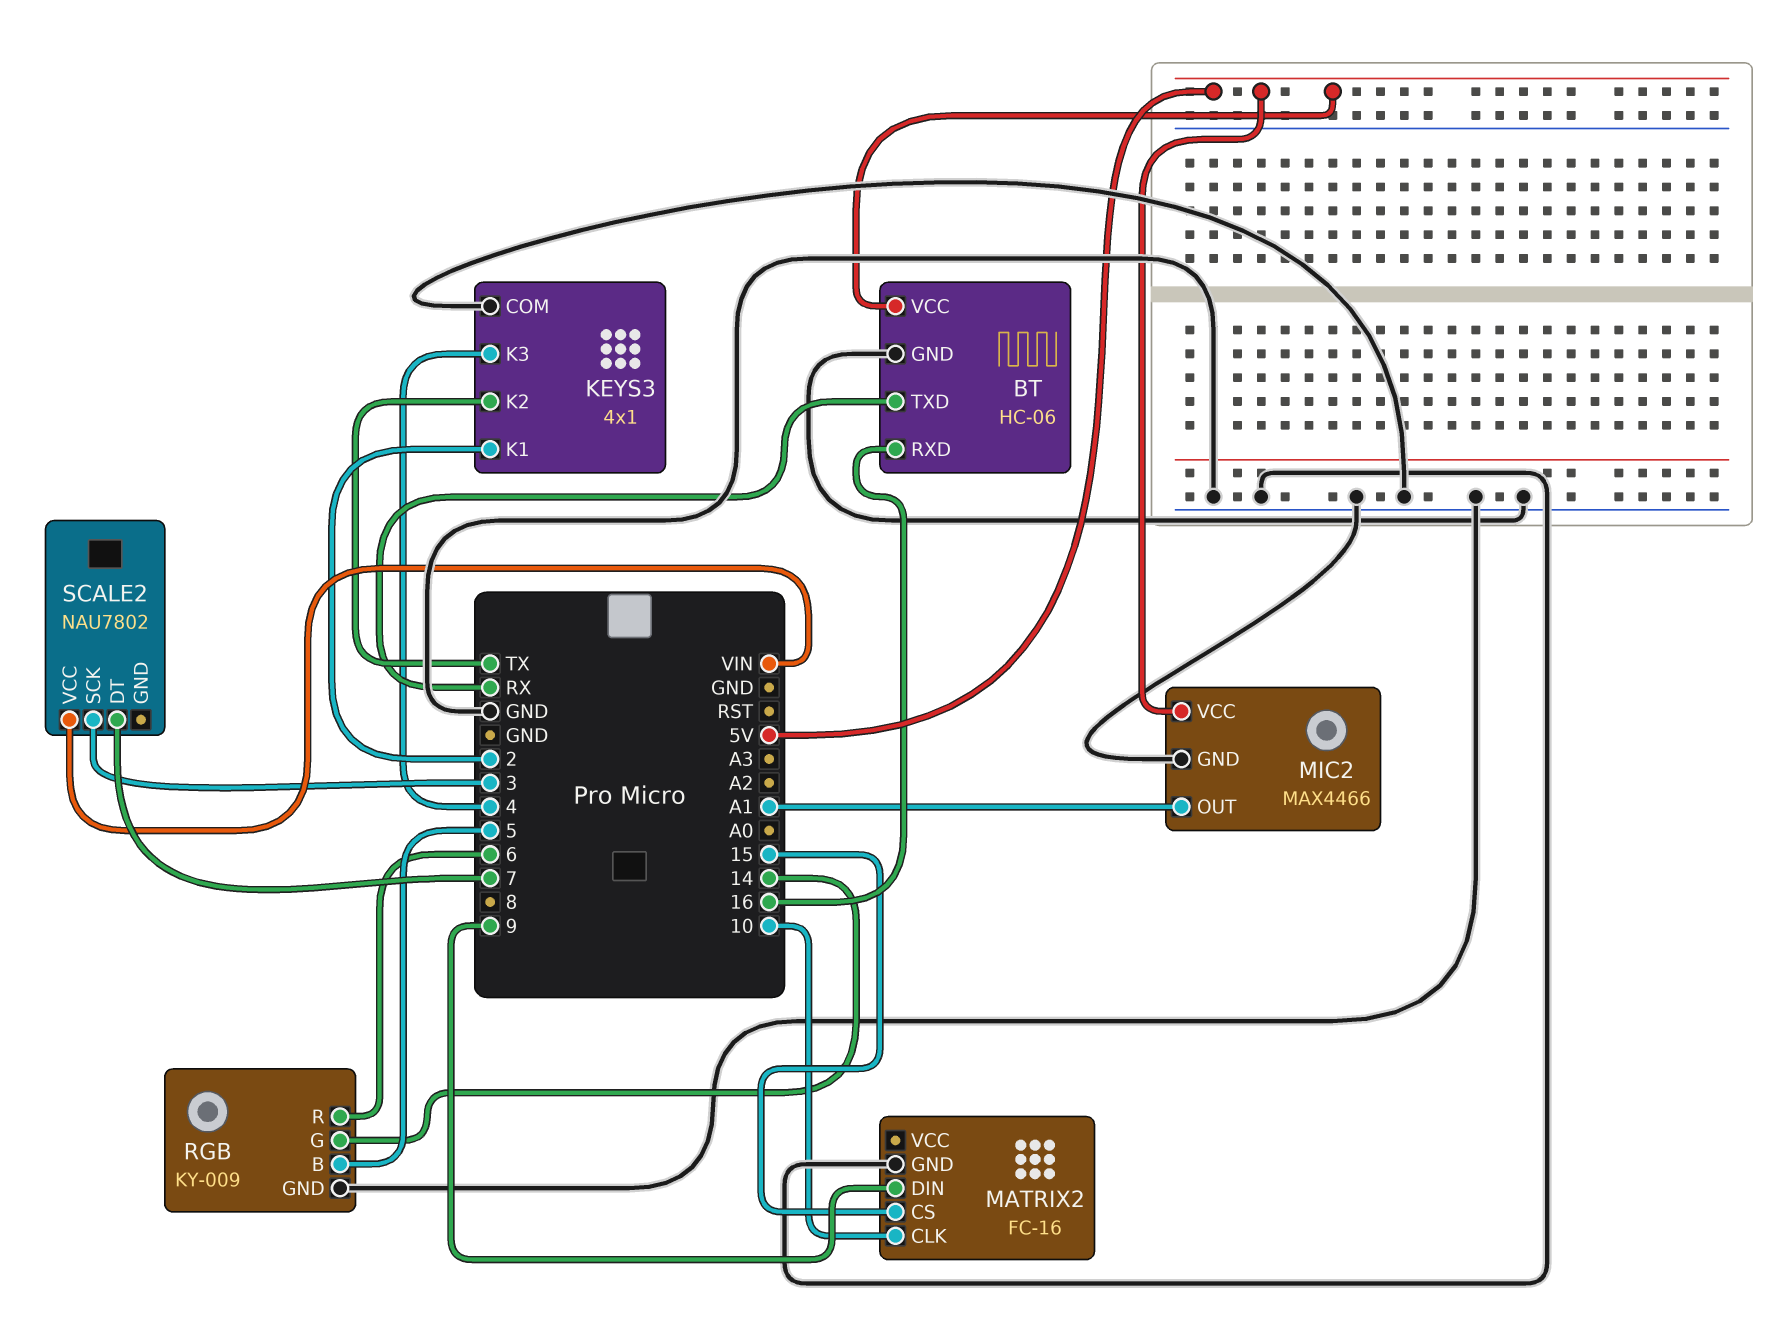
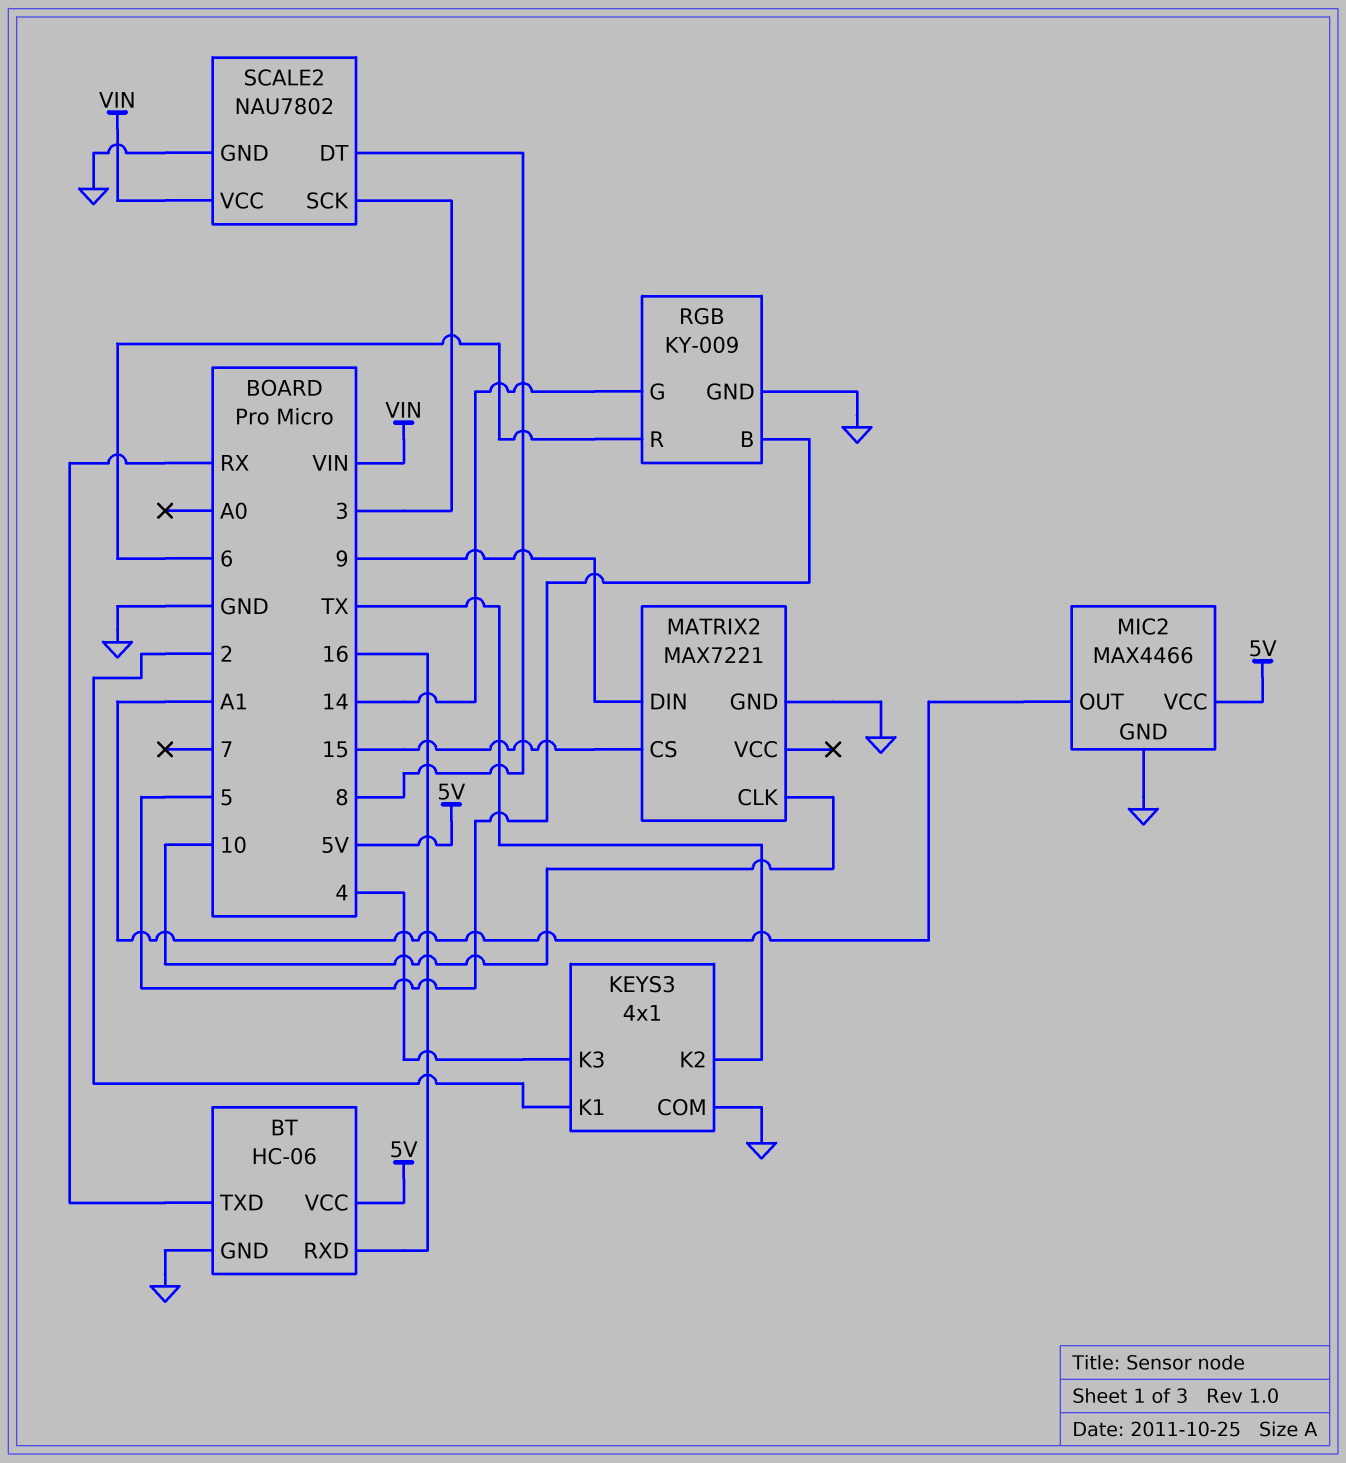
MATRIX2: FC-16 -> MAX7221
SCALE2 pin DT: 7 -> 8
SCALE2 pin GND: none -> GND

